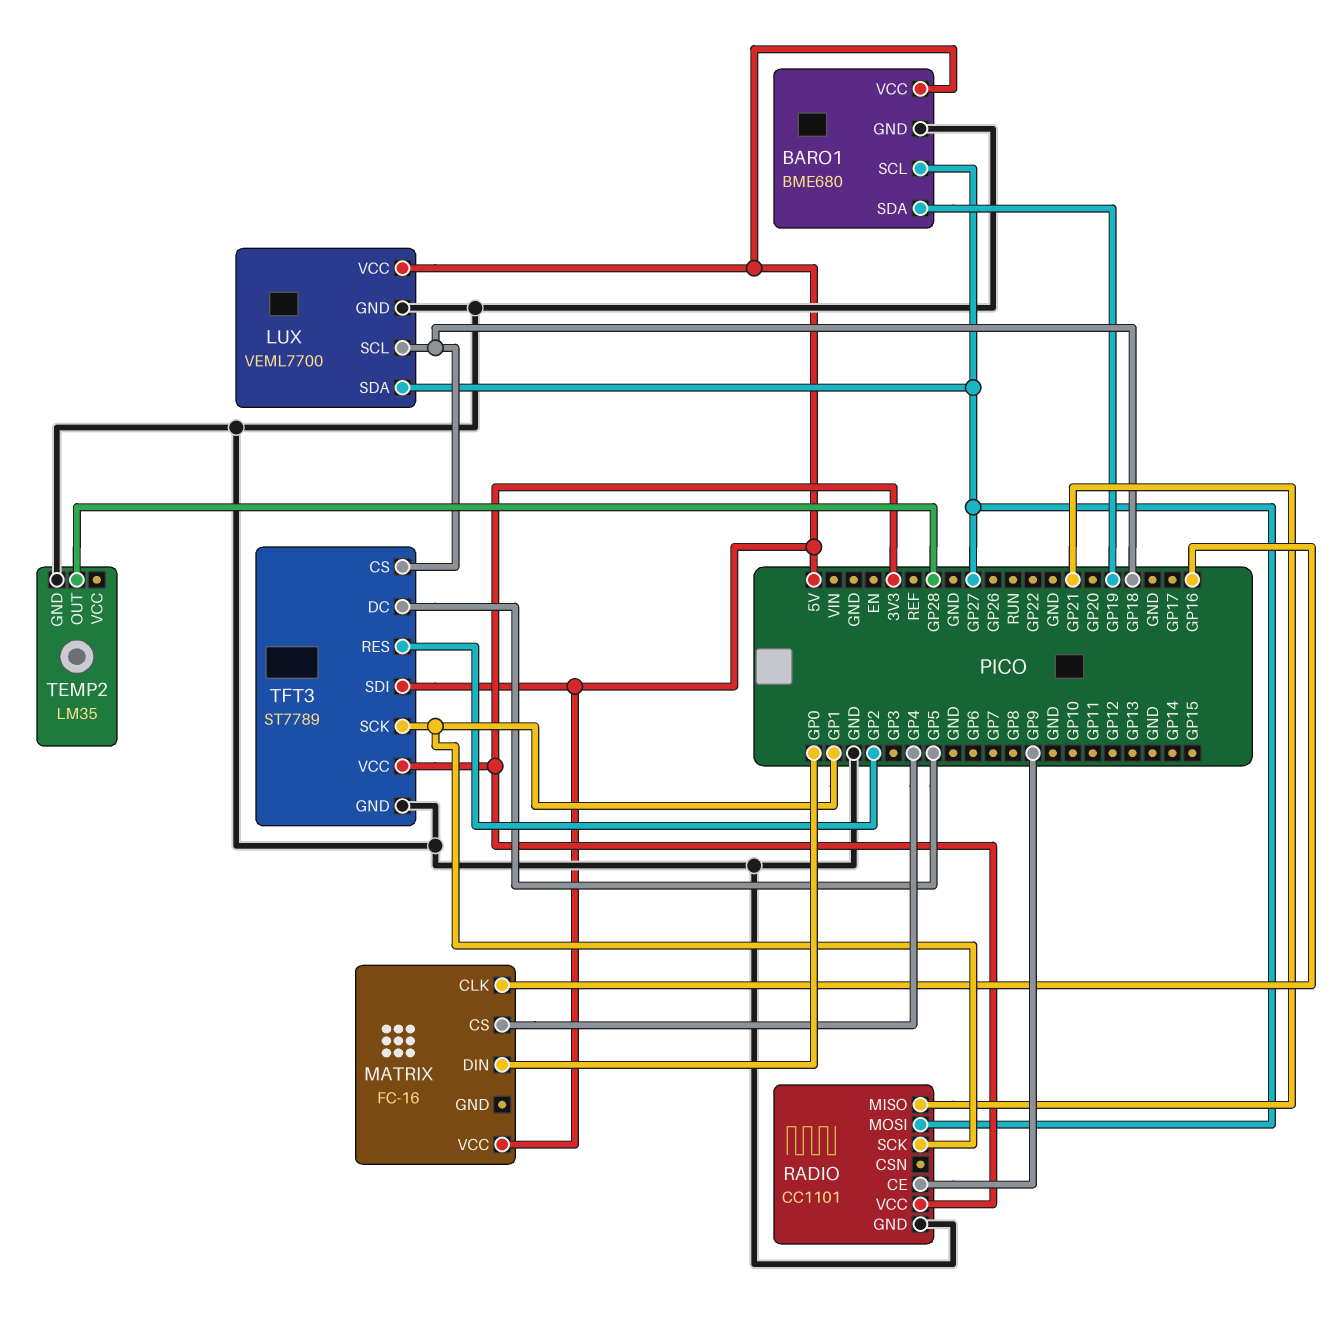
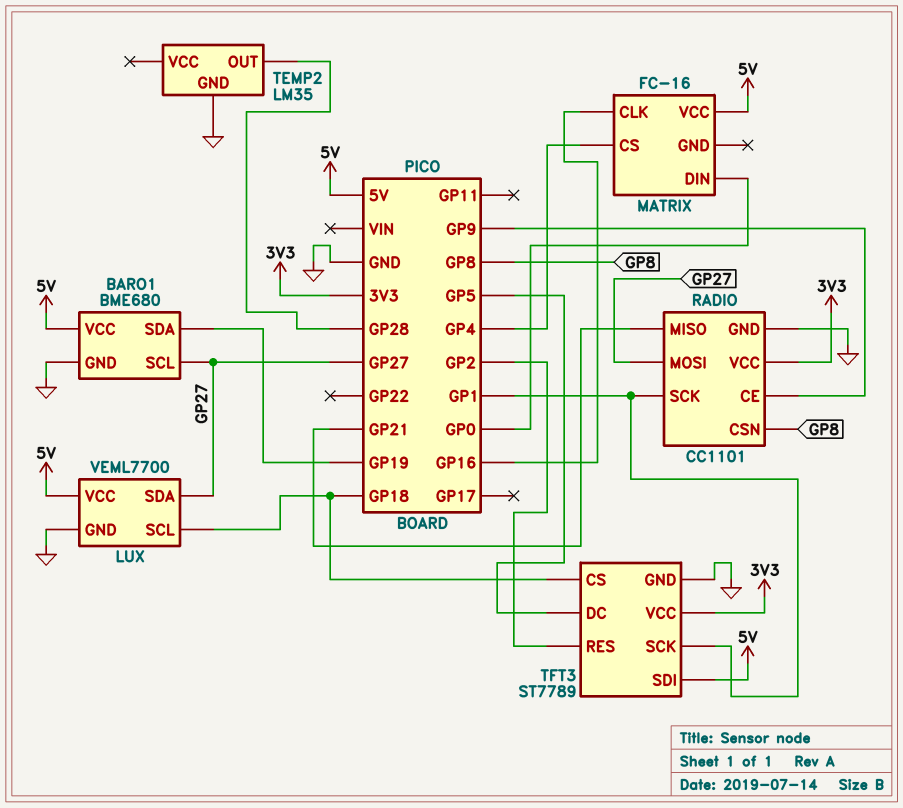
RADIO pin CSN: none -> GP8

